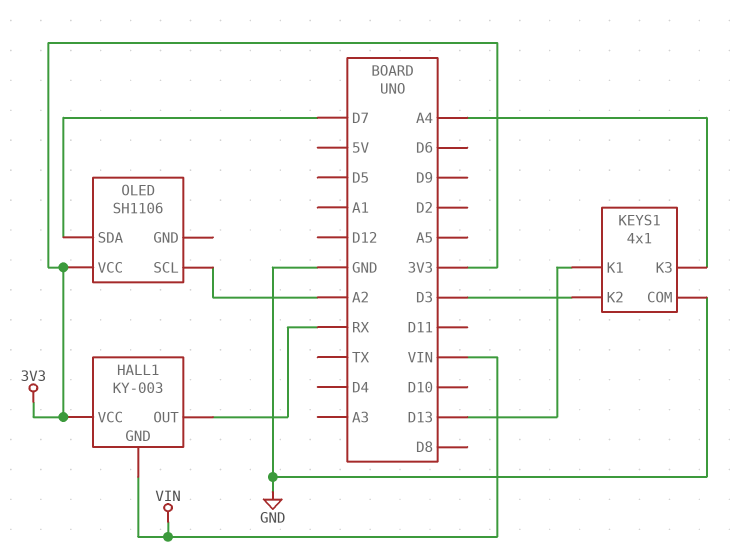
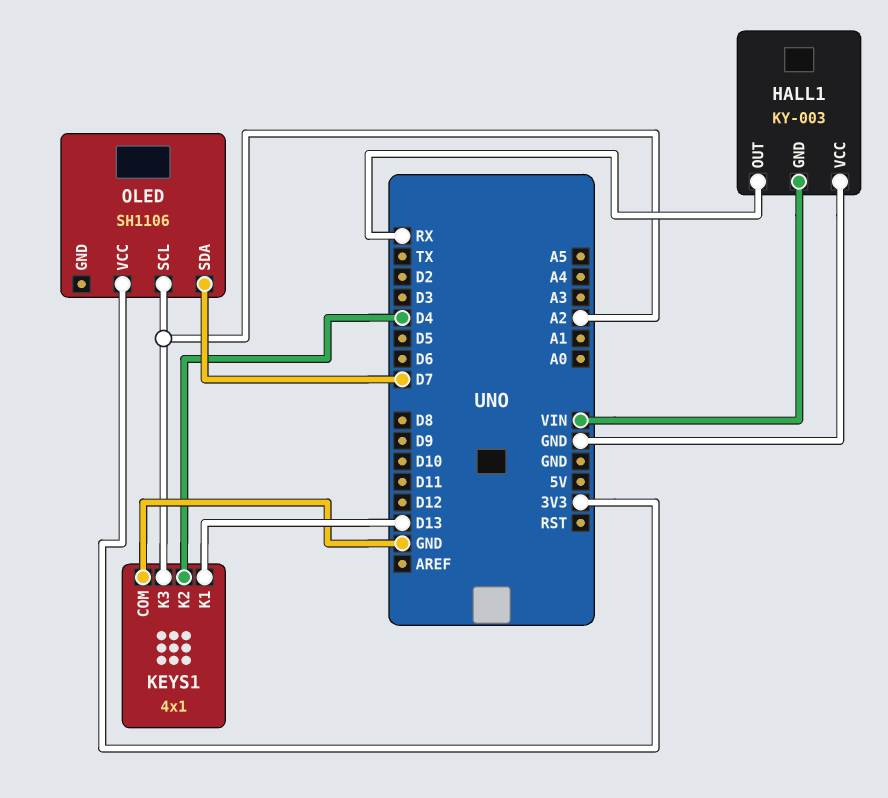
HALL1 pin VCC: 3V3 -> GND
KEYS1 pin K2: D3 -> D4
KEYS1 pin K3: A4 -> A2

